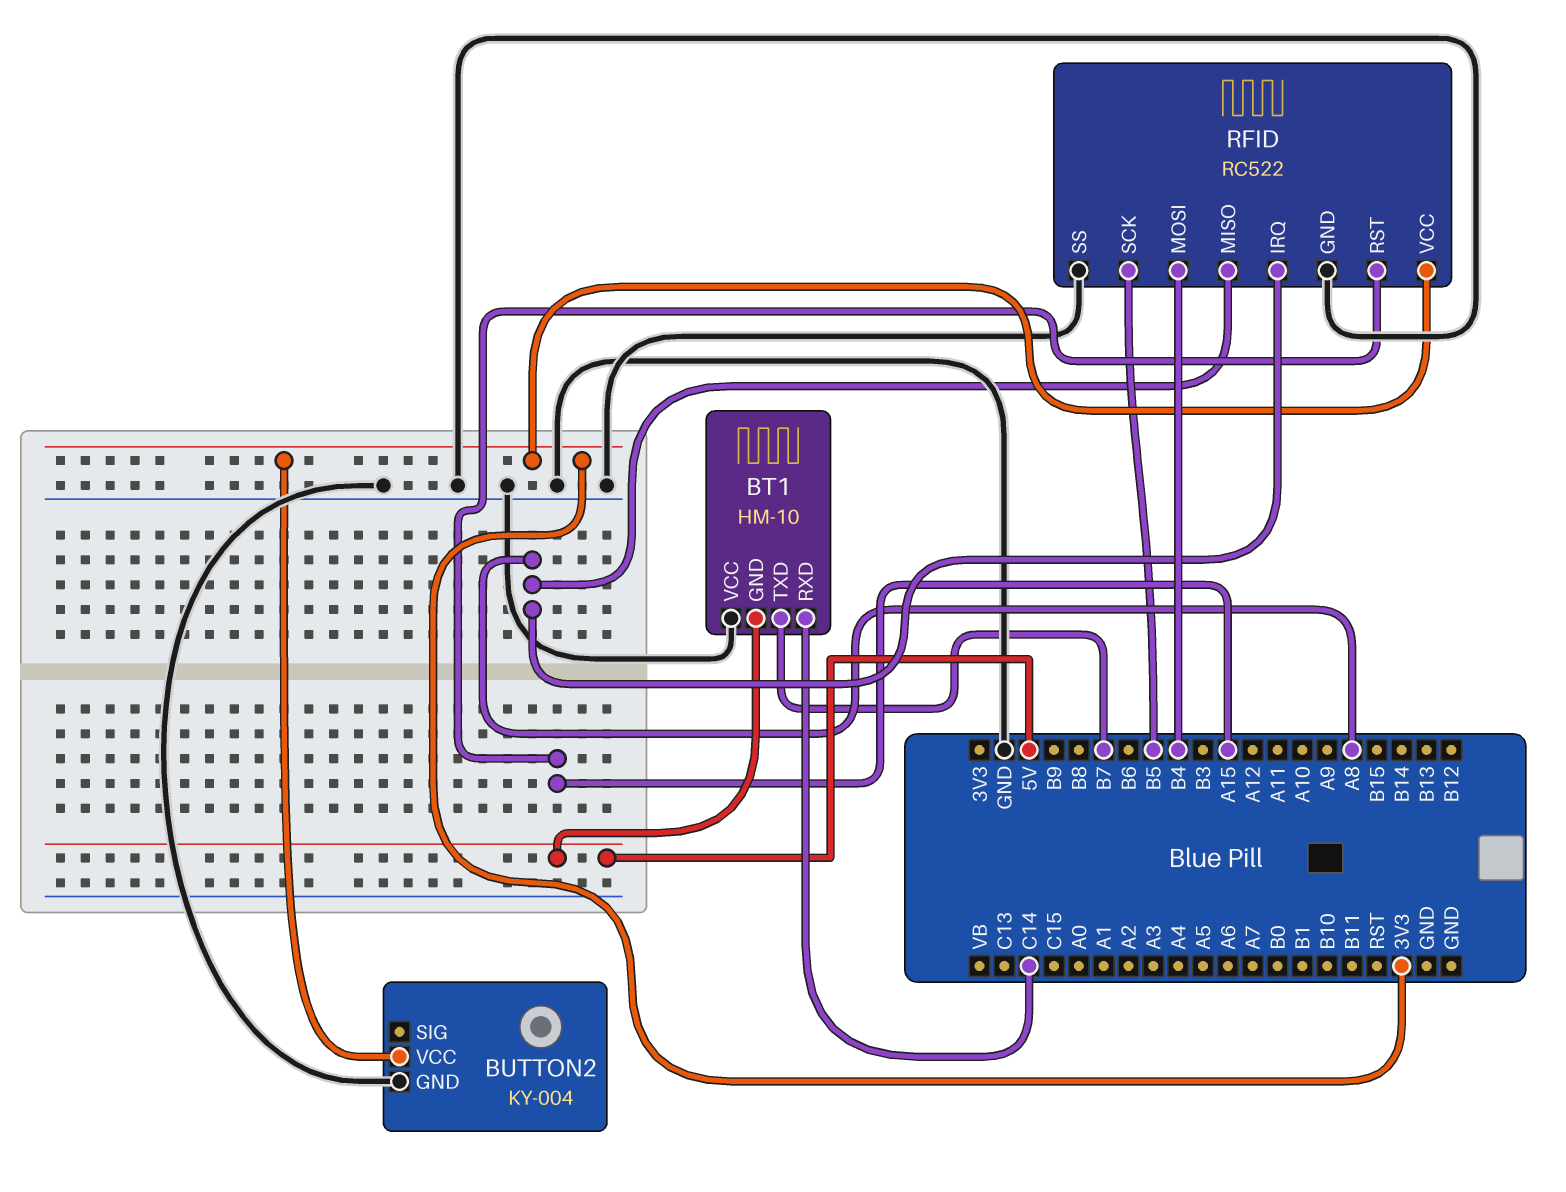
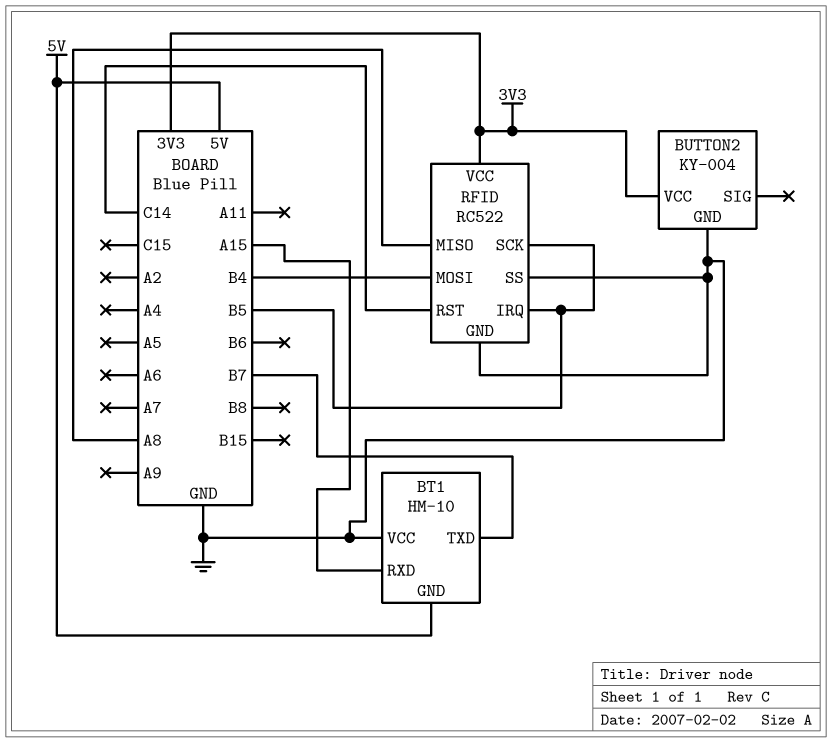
BT1 pin RXD: C14 -> A15
RFID pin IRQ: A8 -> B5
RFID pin RST: A15 -> C14

